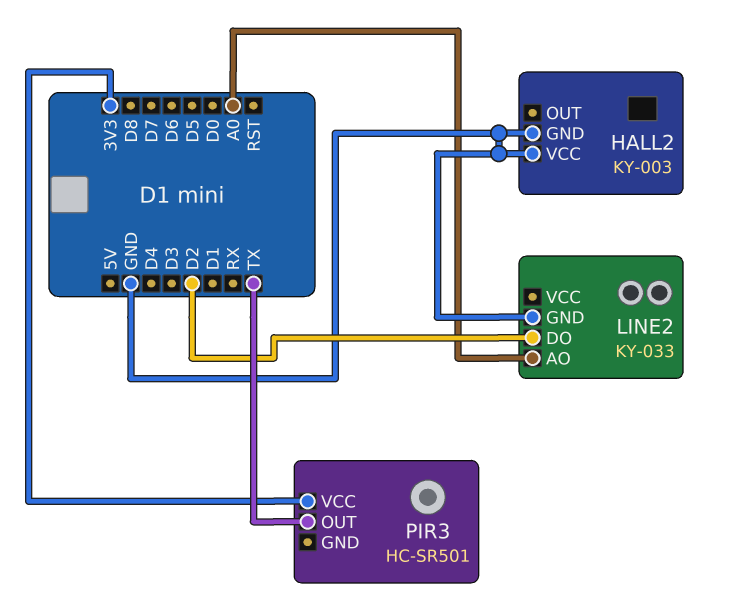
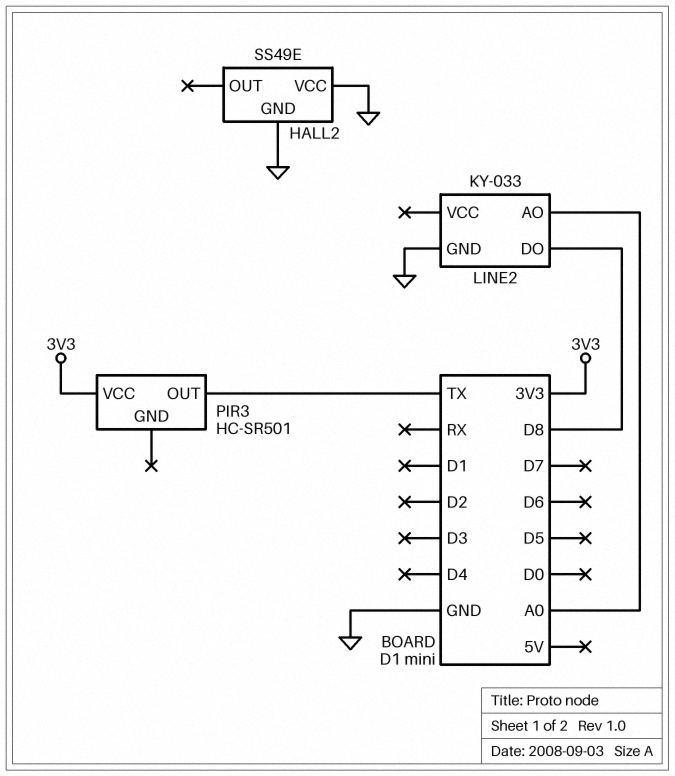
HALL2: KY-003 -> SS49E
LINE2 pin DO: D2 -> D8

